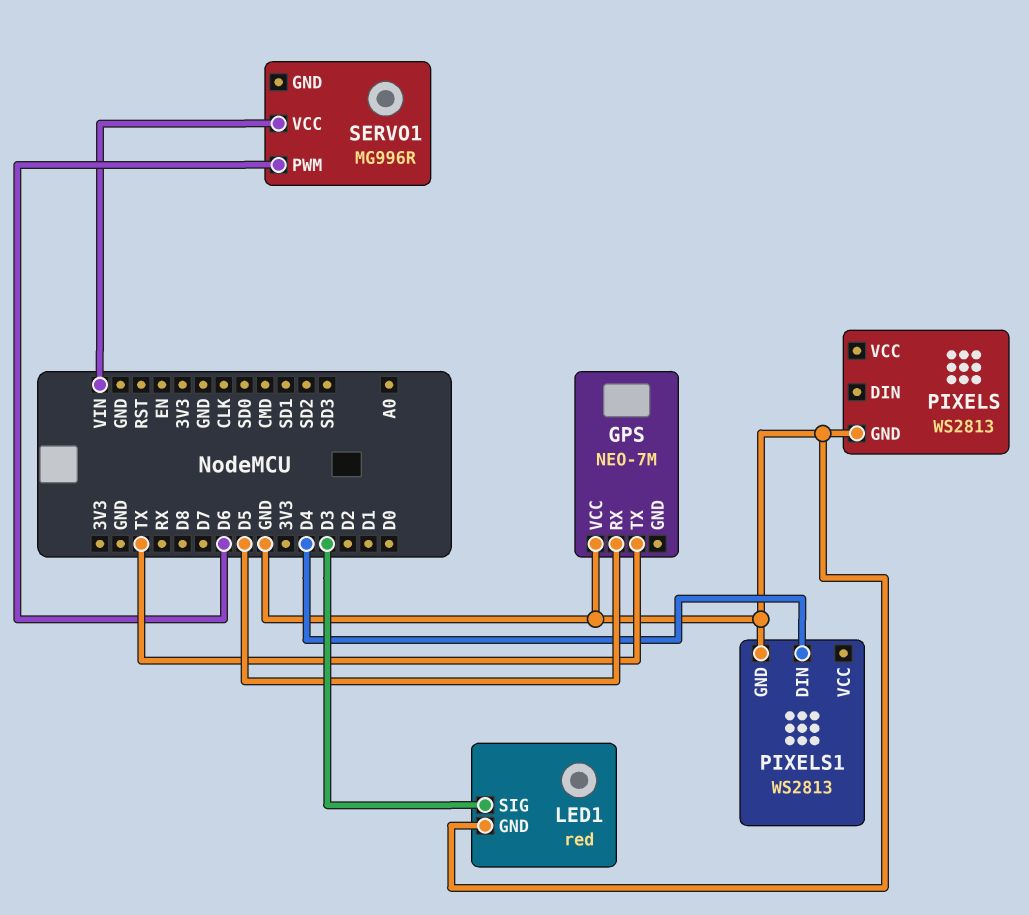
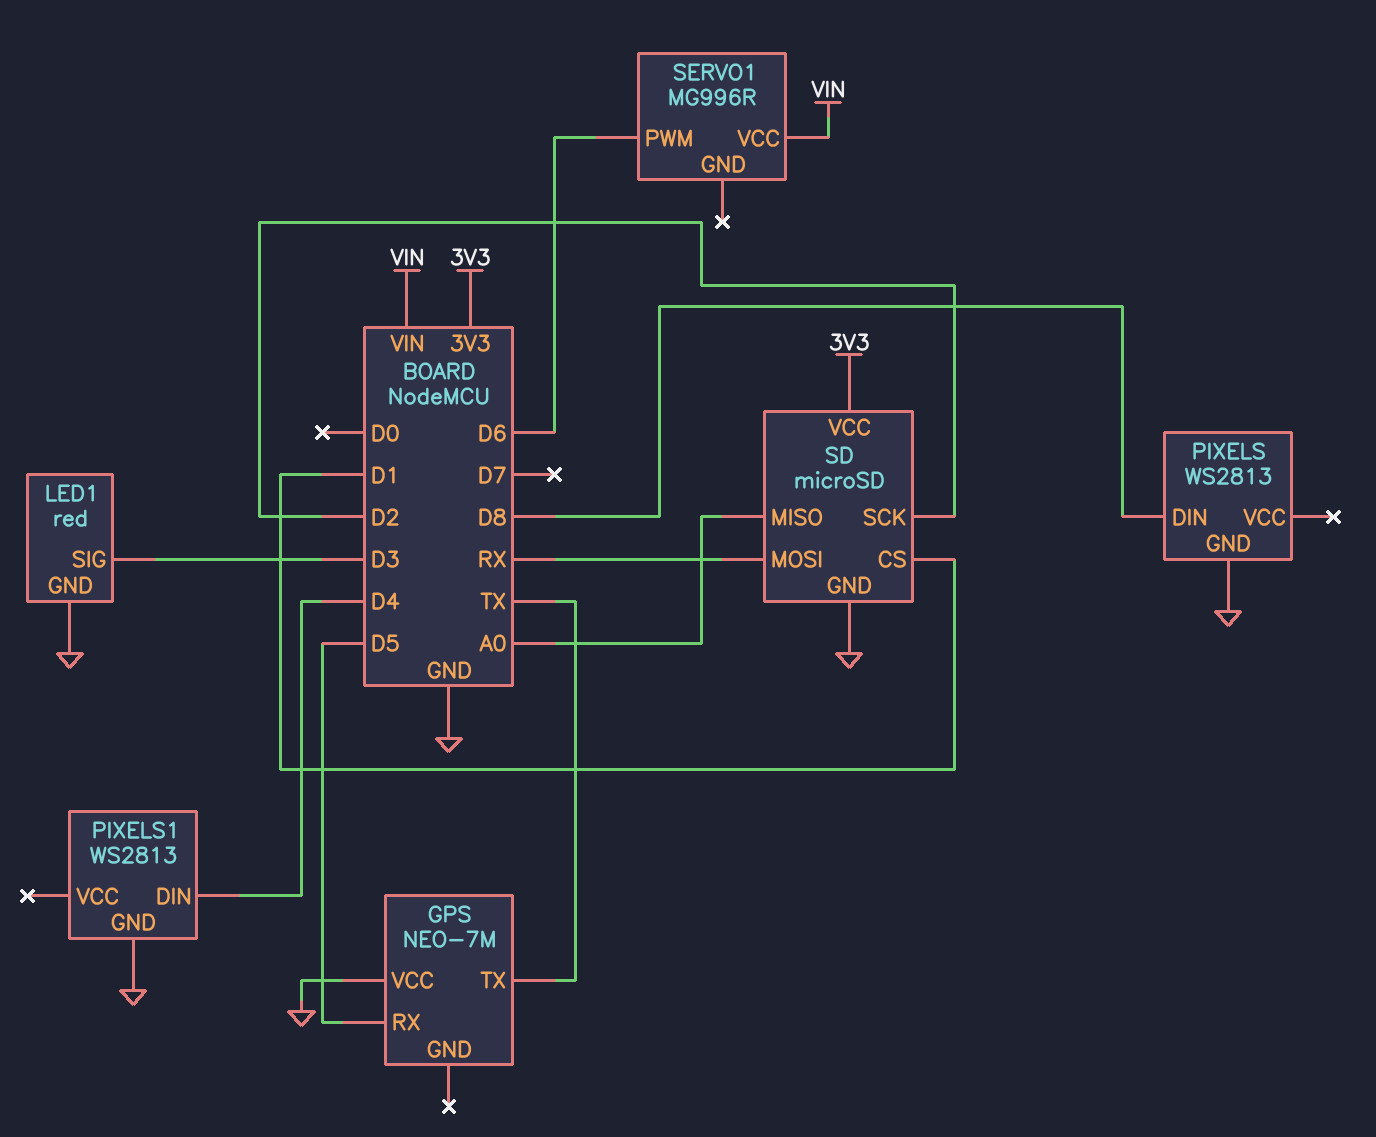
PIXELS pin DIN: none -> D8
SD: none -> microSD
SD pin CS: none -> D1
SD pin GND: none -> GND
SD pin MISO: none -> A0
SD pin MOSI: none -> RX
SD pin SCK: none -> D2
SD pin VCC: none -> 3V3

